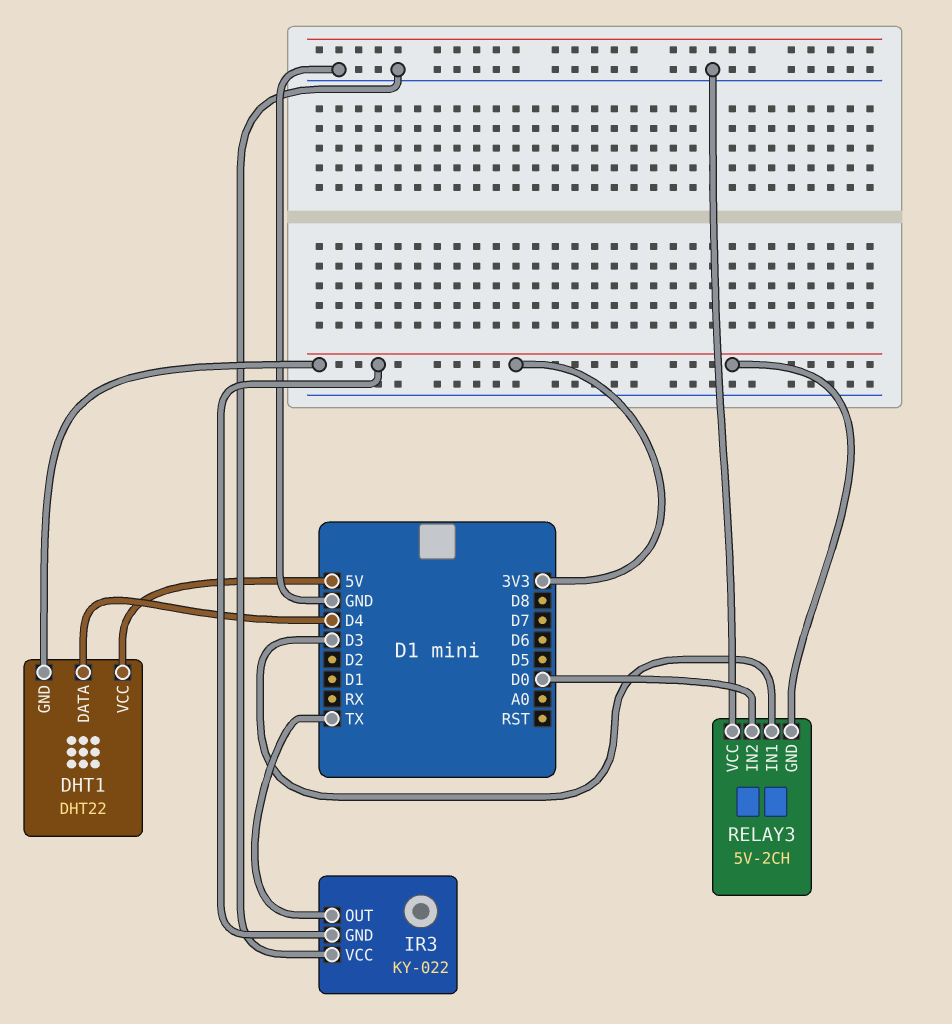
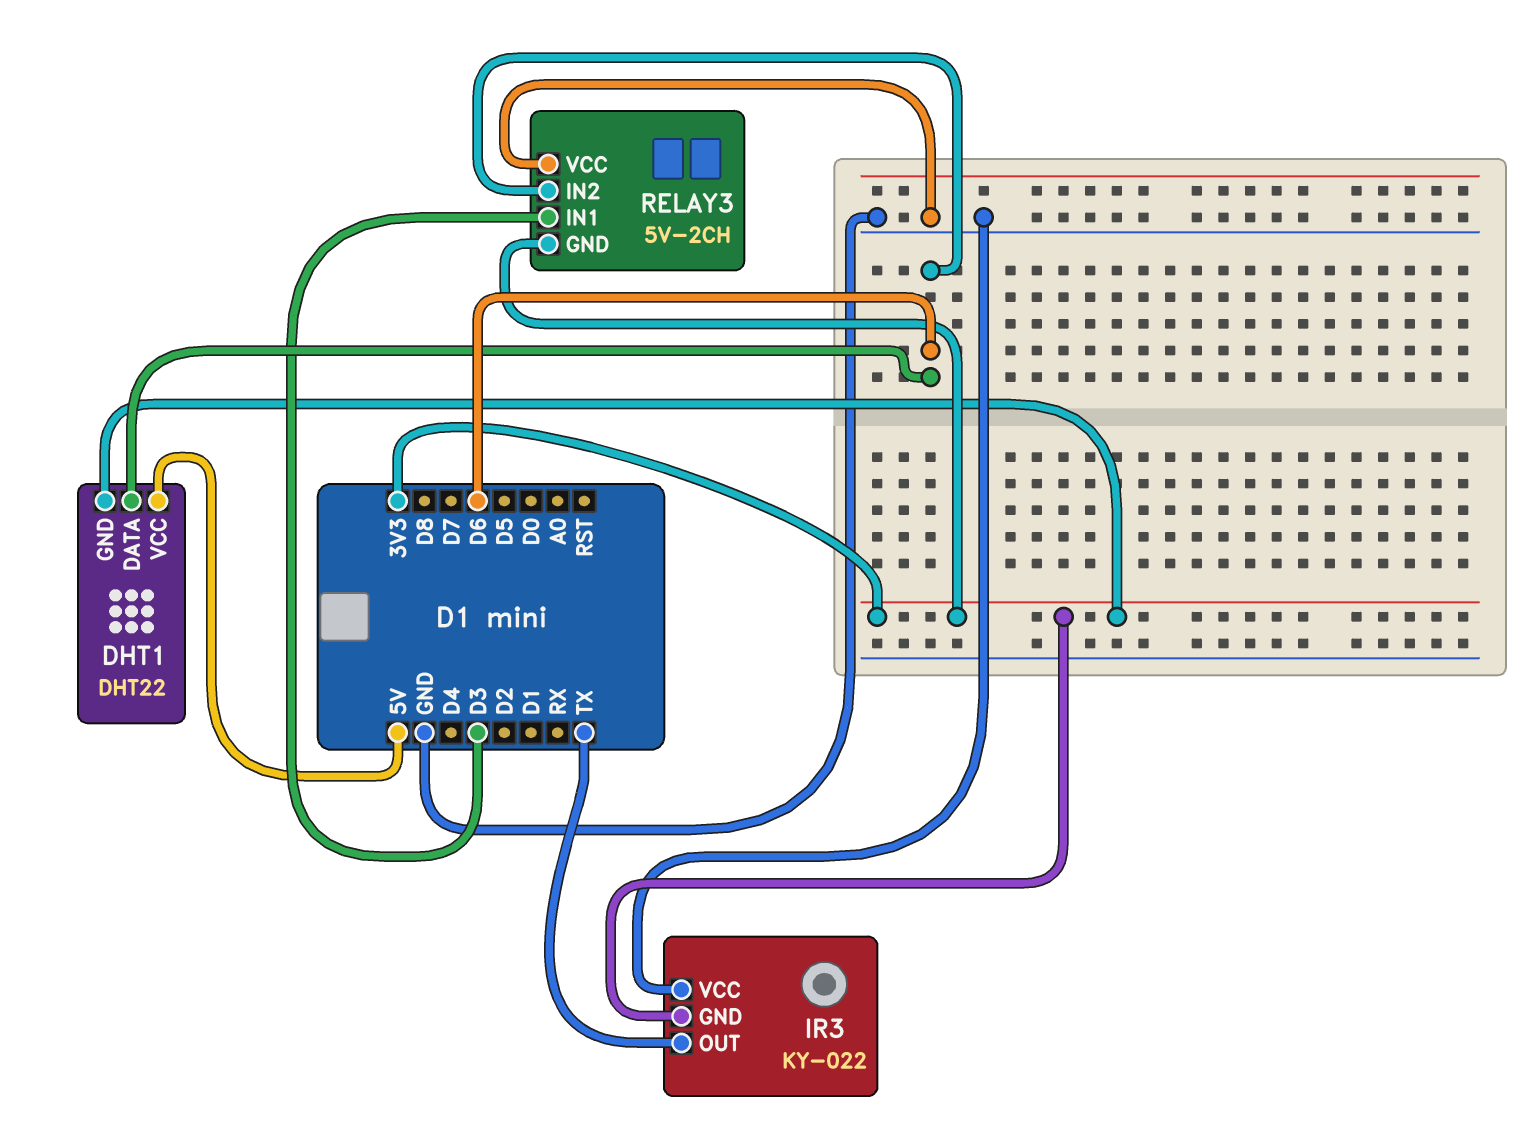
DHT1 pin DATA: D4 -> D6
RELAY3 pin IN2: D0 -> D6

